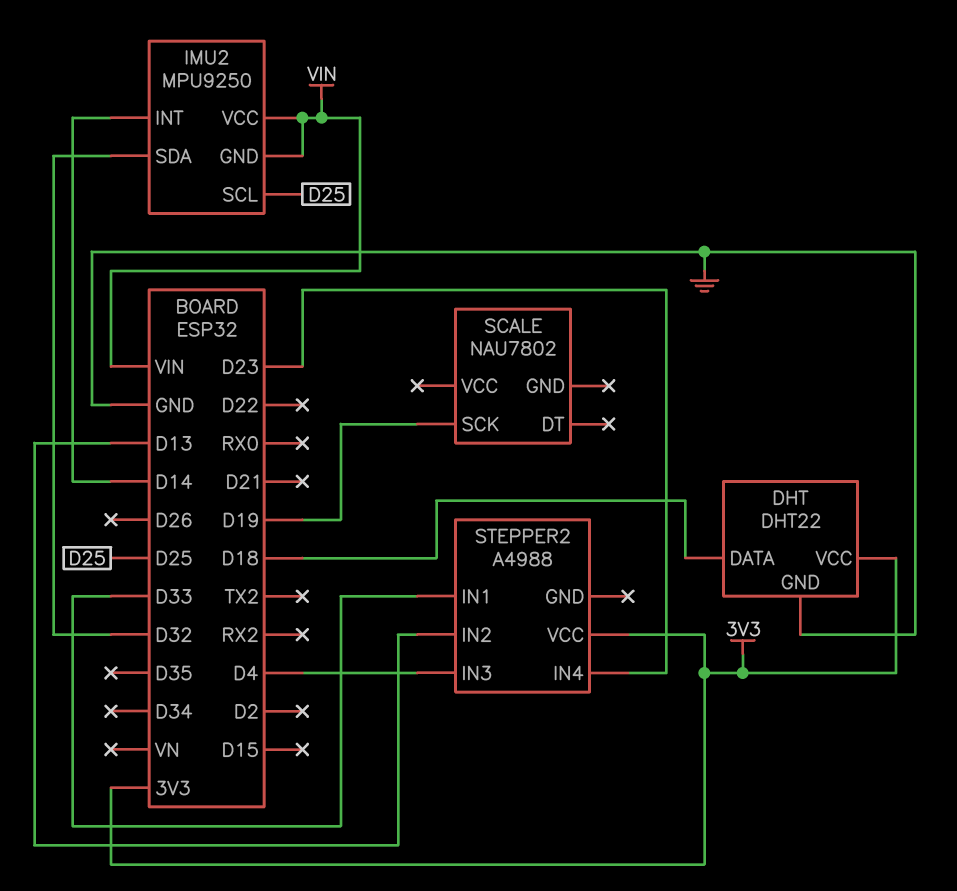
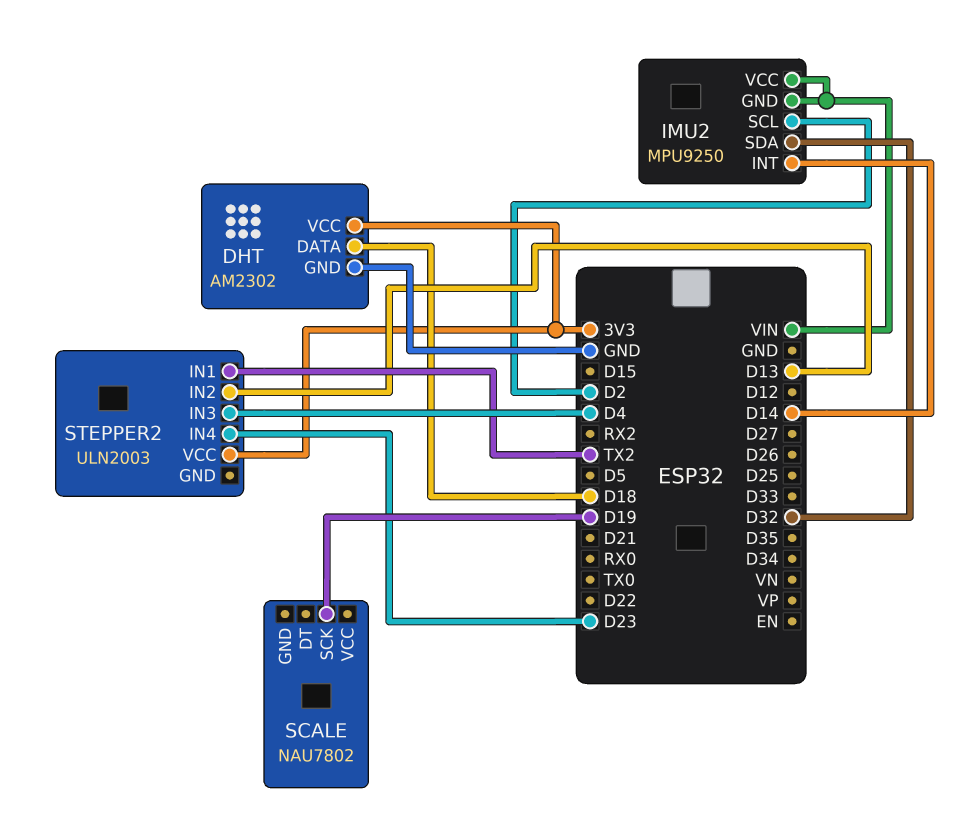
DHT: DHT22 -> AM2302
IMU2 pin SCL: D25 -> D2
STEPPER2: A4988 -> ULN2003
STEPPER2 pin IN1: D33 -> TX2

